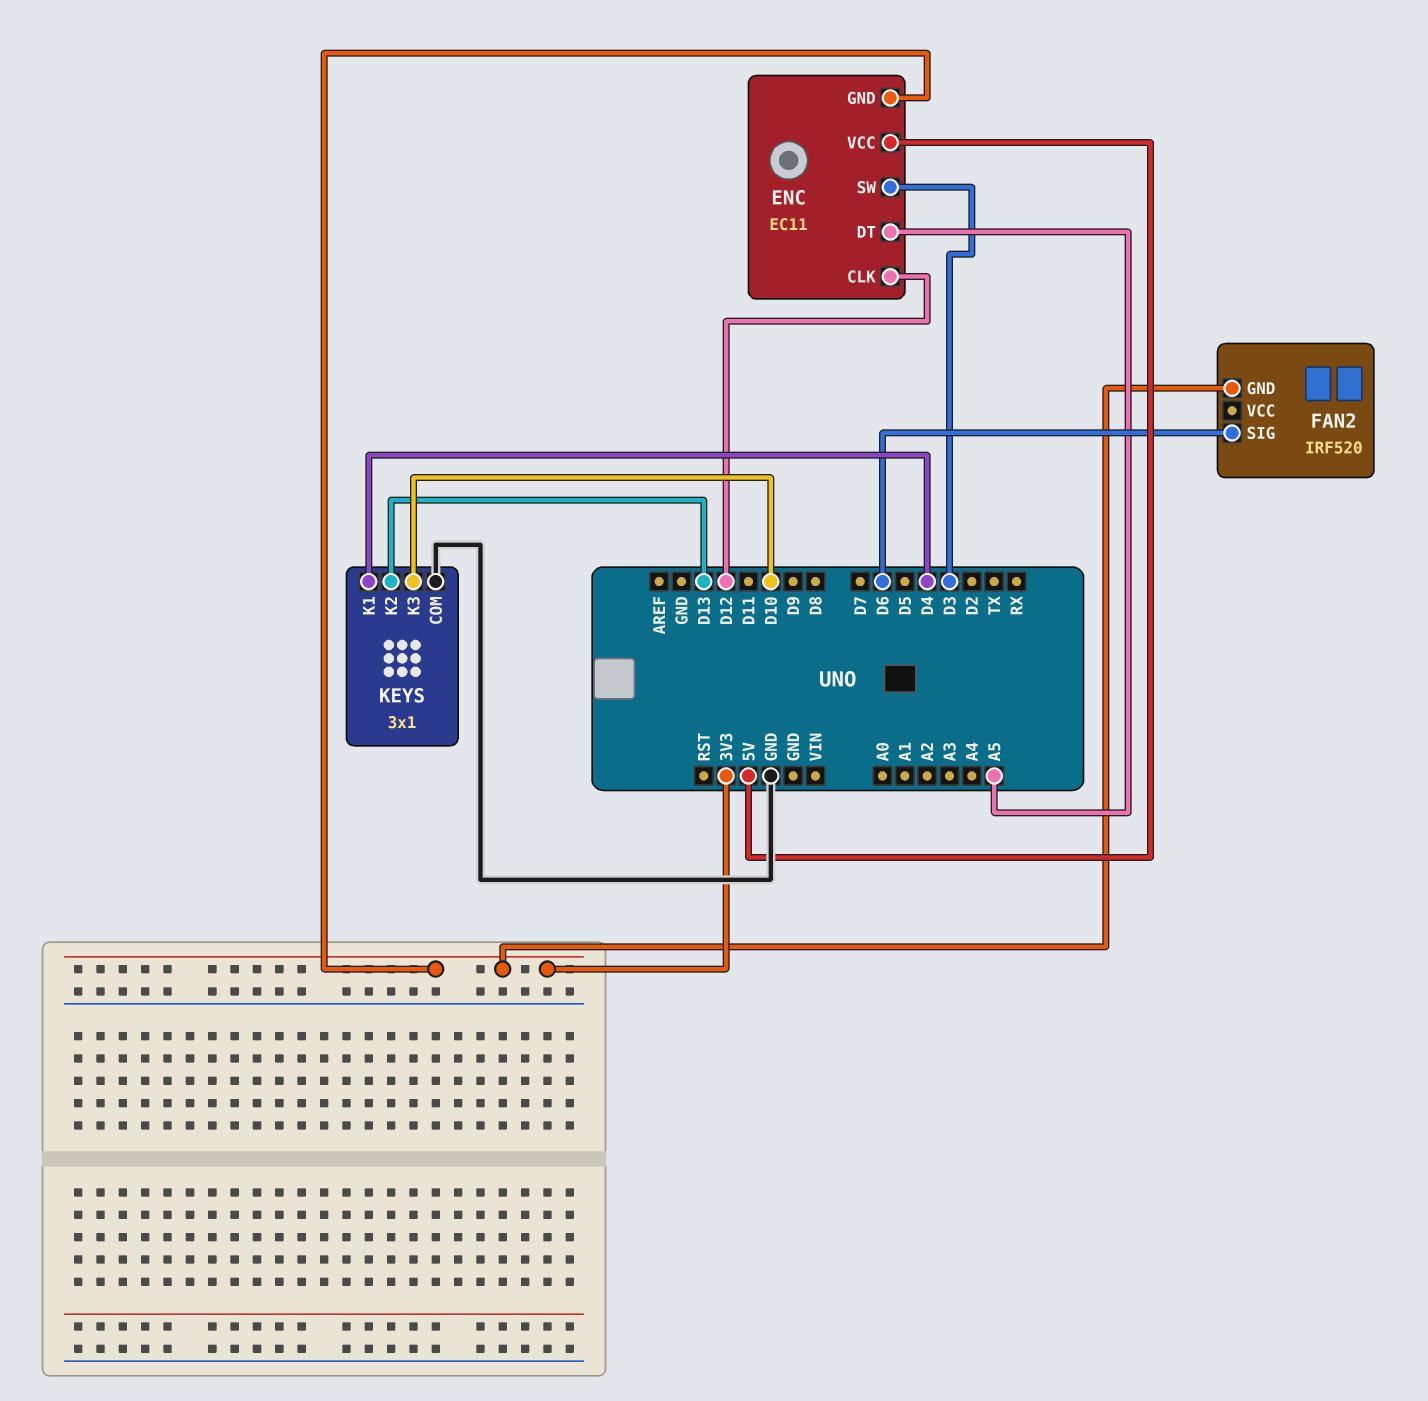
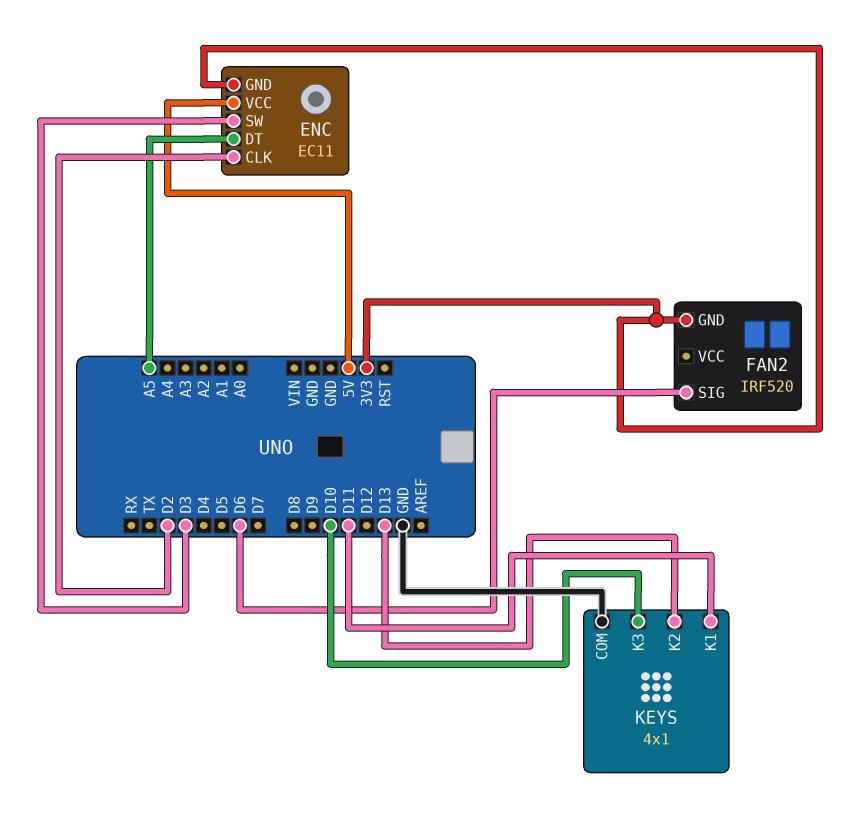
ENC pin CLK: D12 -> D2
KEYS: 3x1 -> 4x1
KEYS pin K1: D4 -> D11

